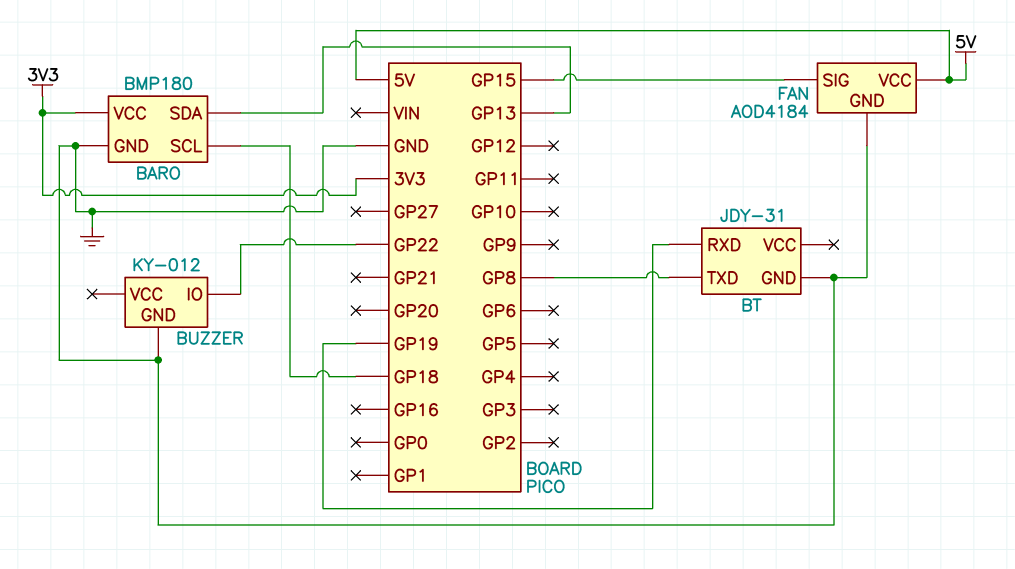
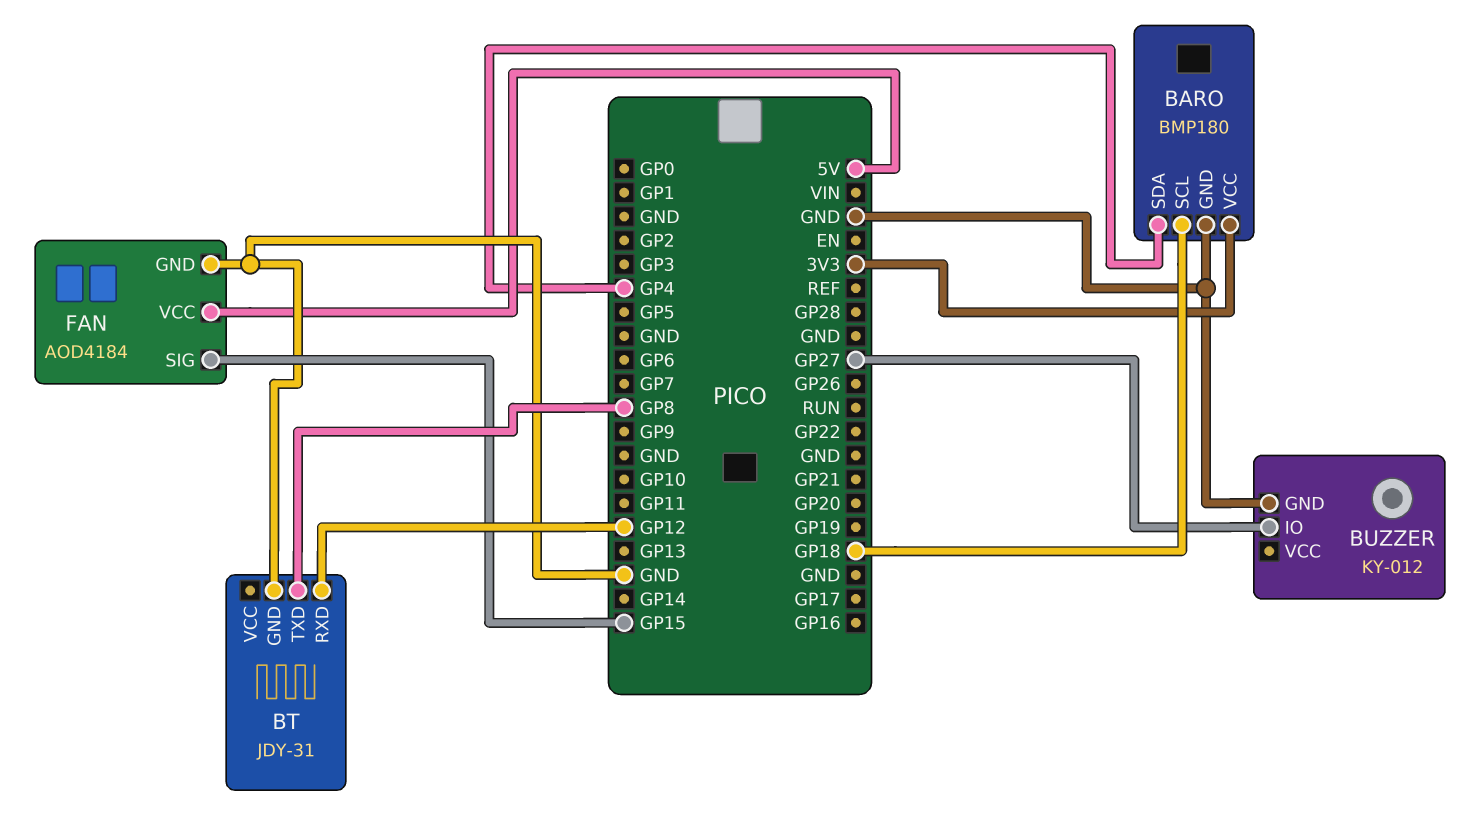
BARO pin SDA: GP13 -> GP4
BT pin RXD: GP19 -> GP12
BUZZER pin IO: GP22 -> GP27

